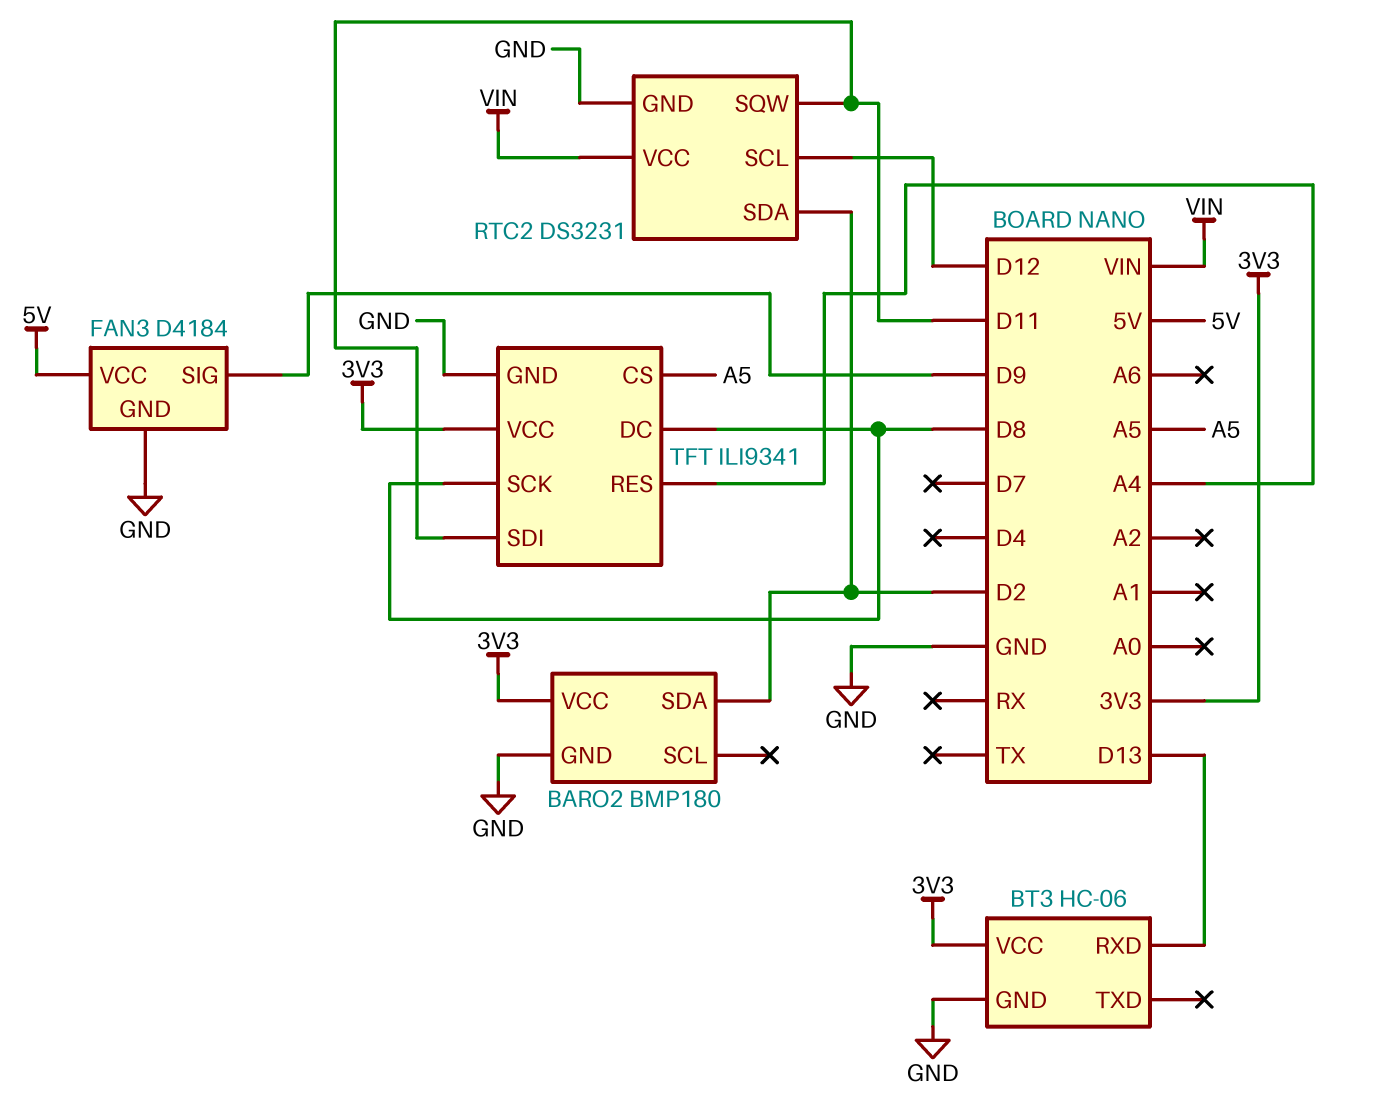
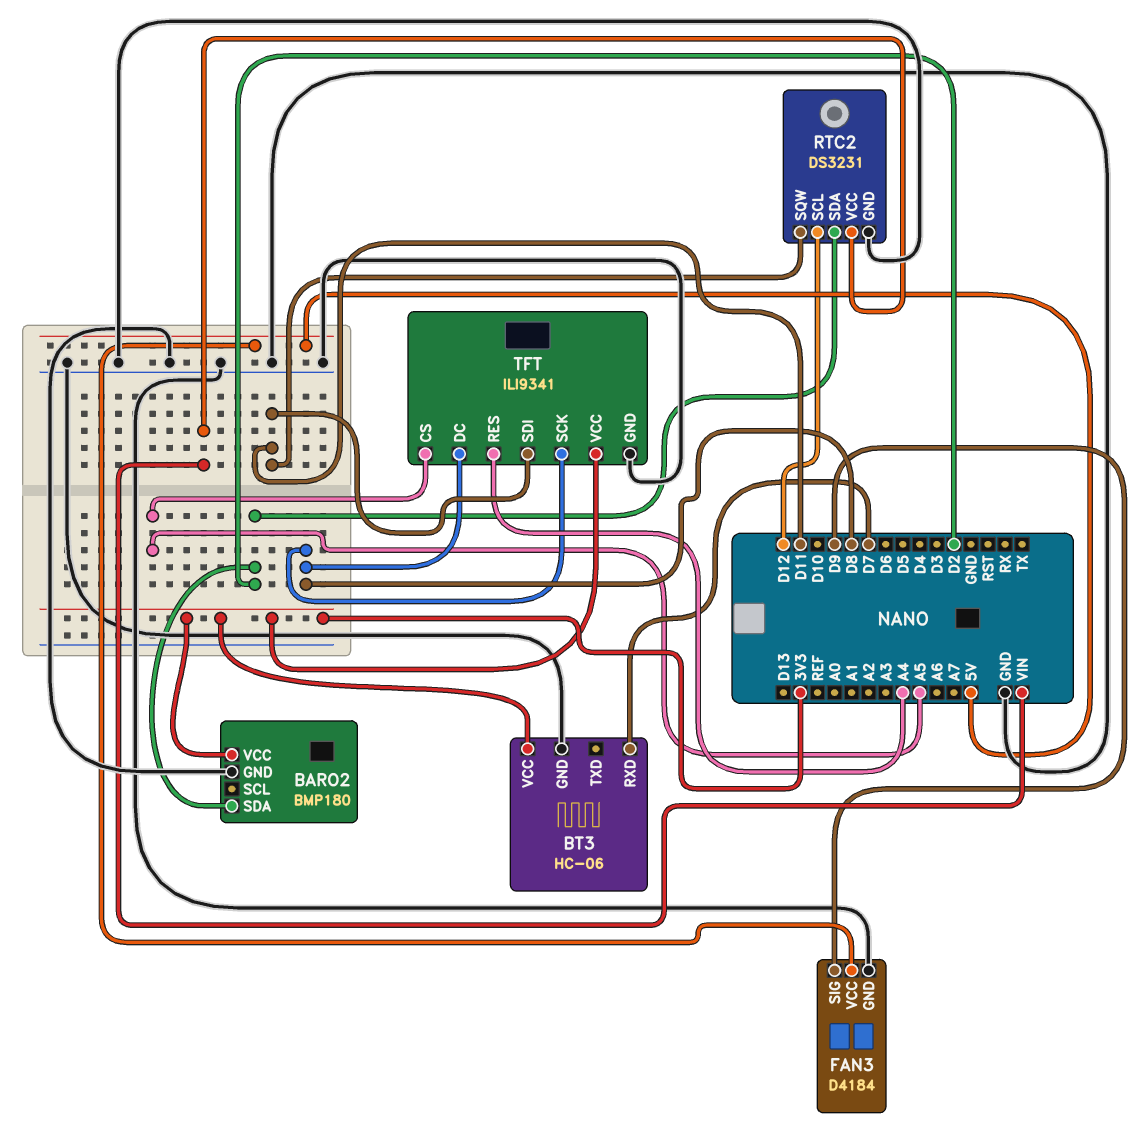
BT3 pin RXD: D13 -> D7

